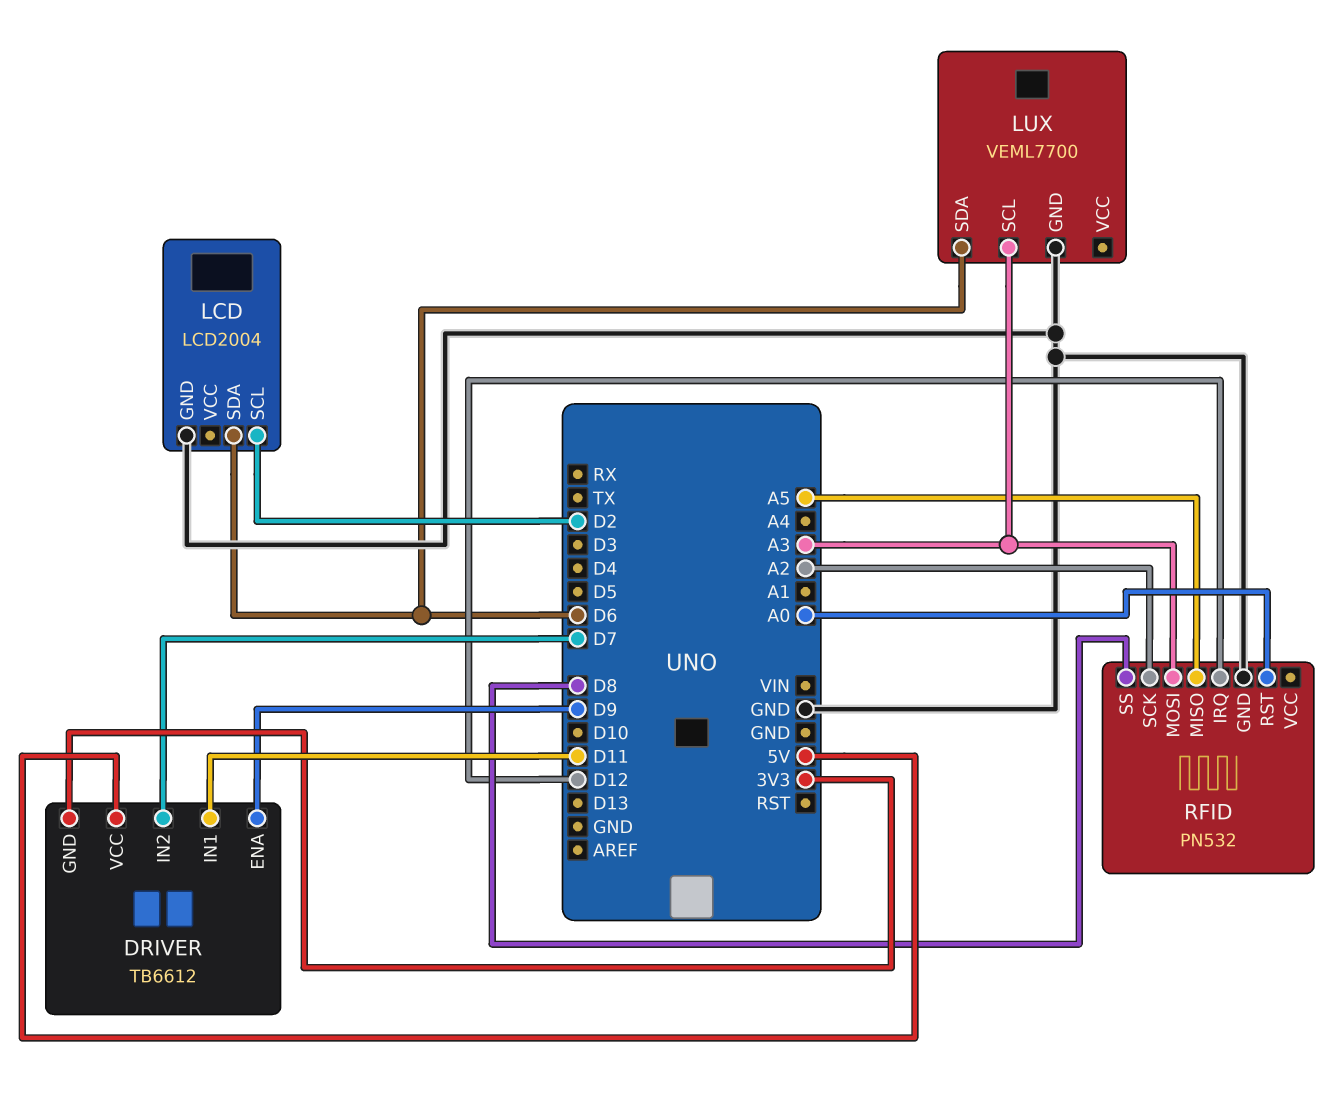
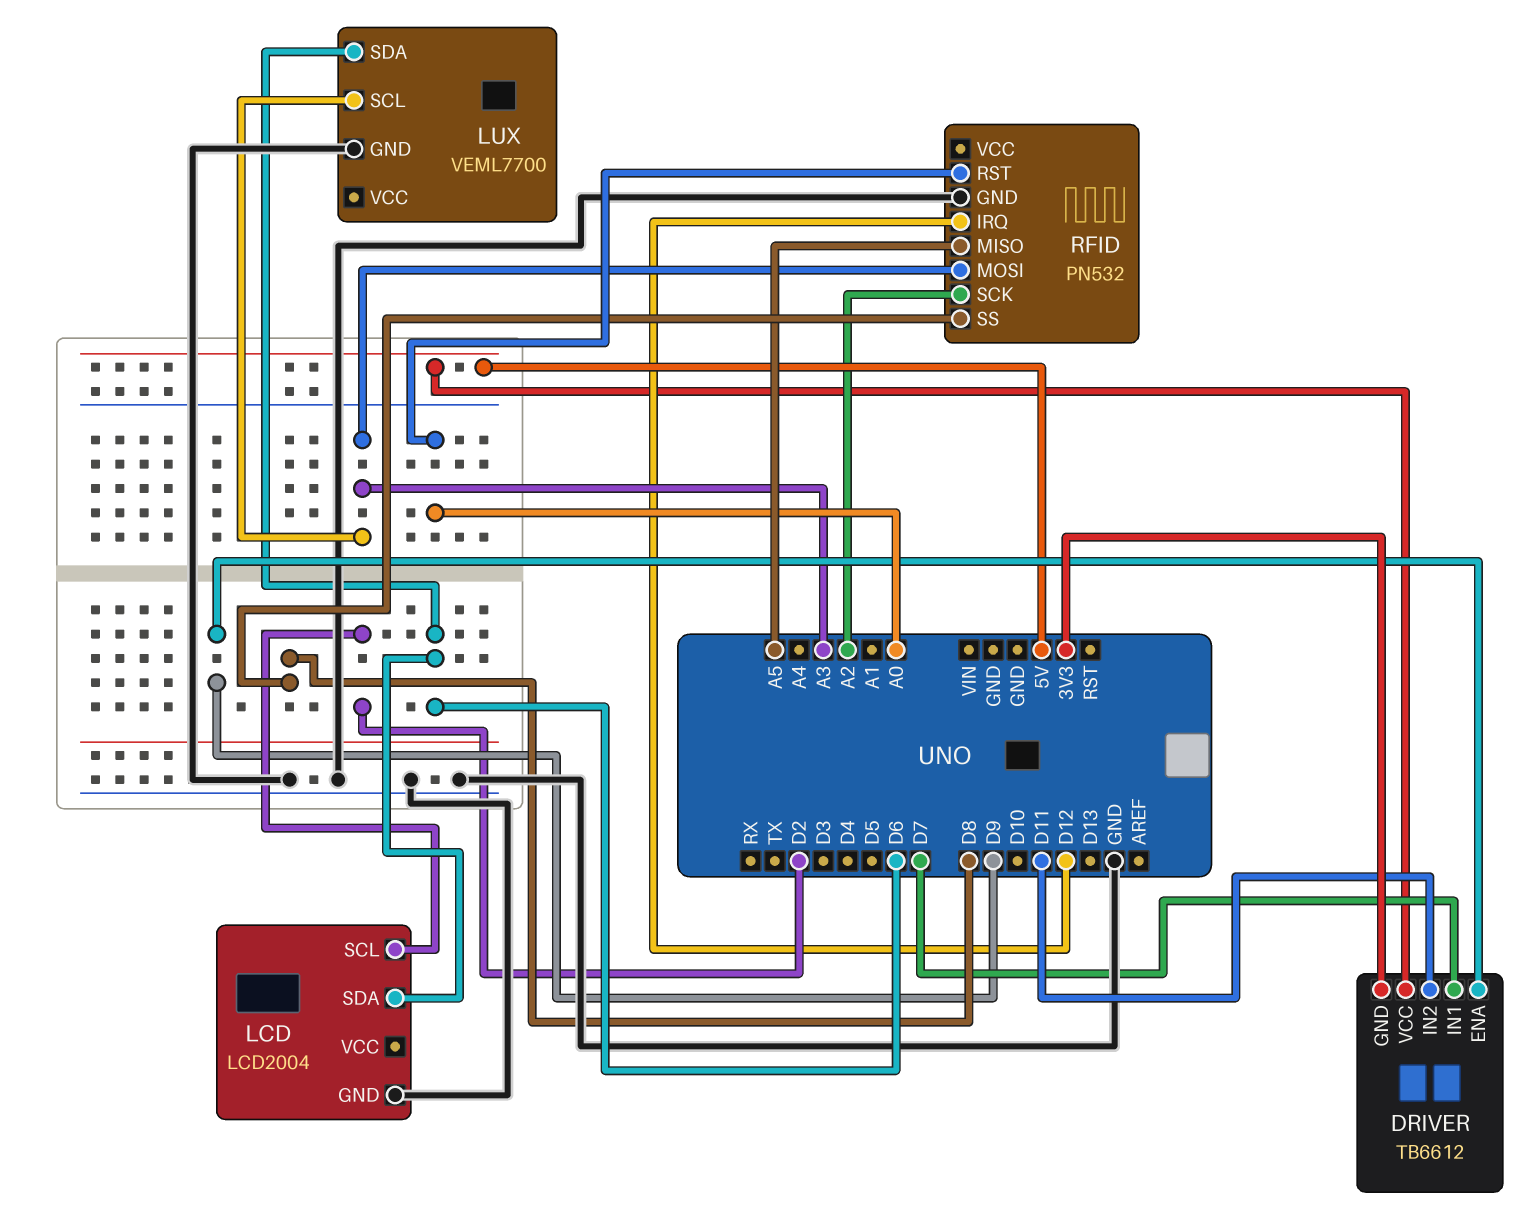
DRIVER pin IN1: D11 -> D7
DRIVER pin IN2: D7 -> D11

